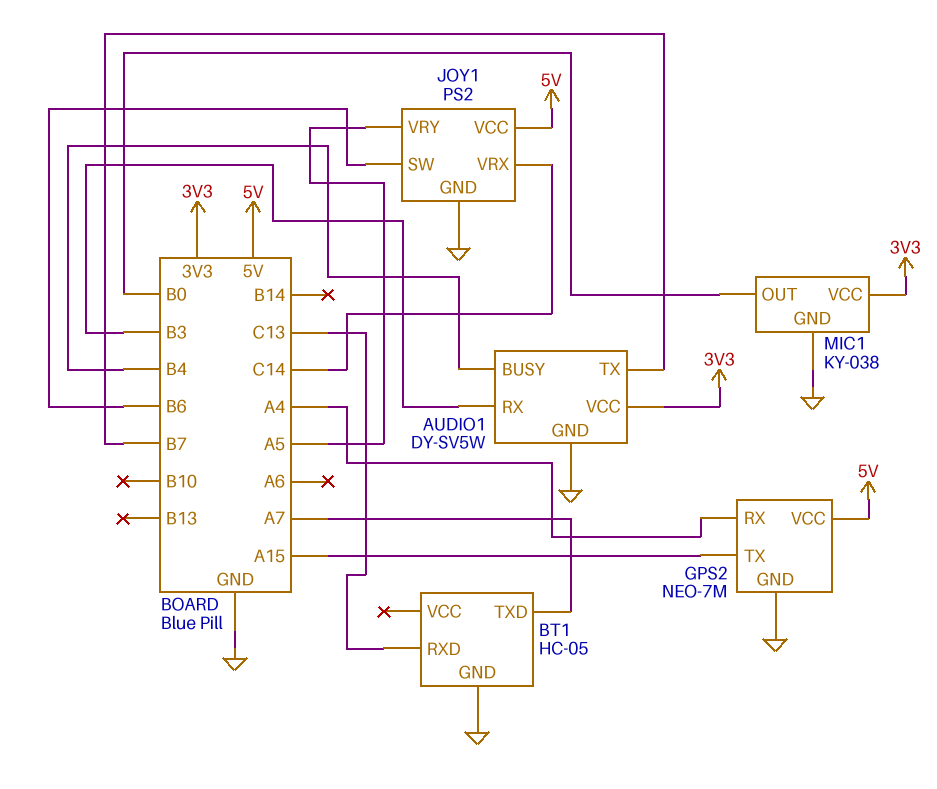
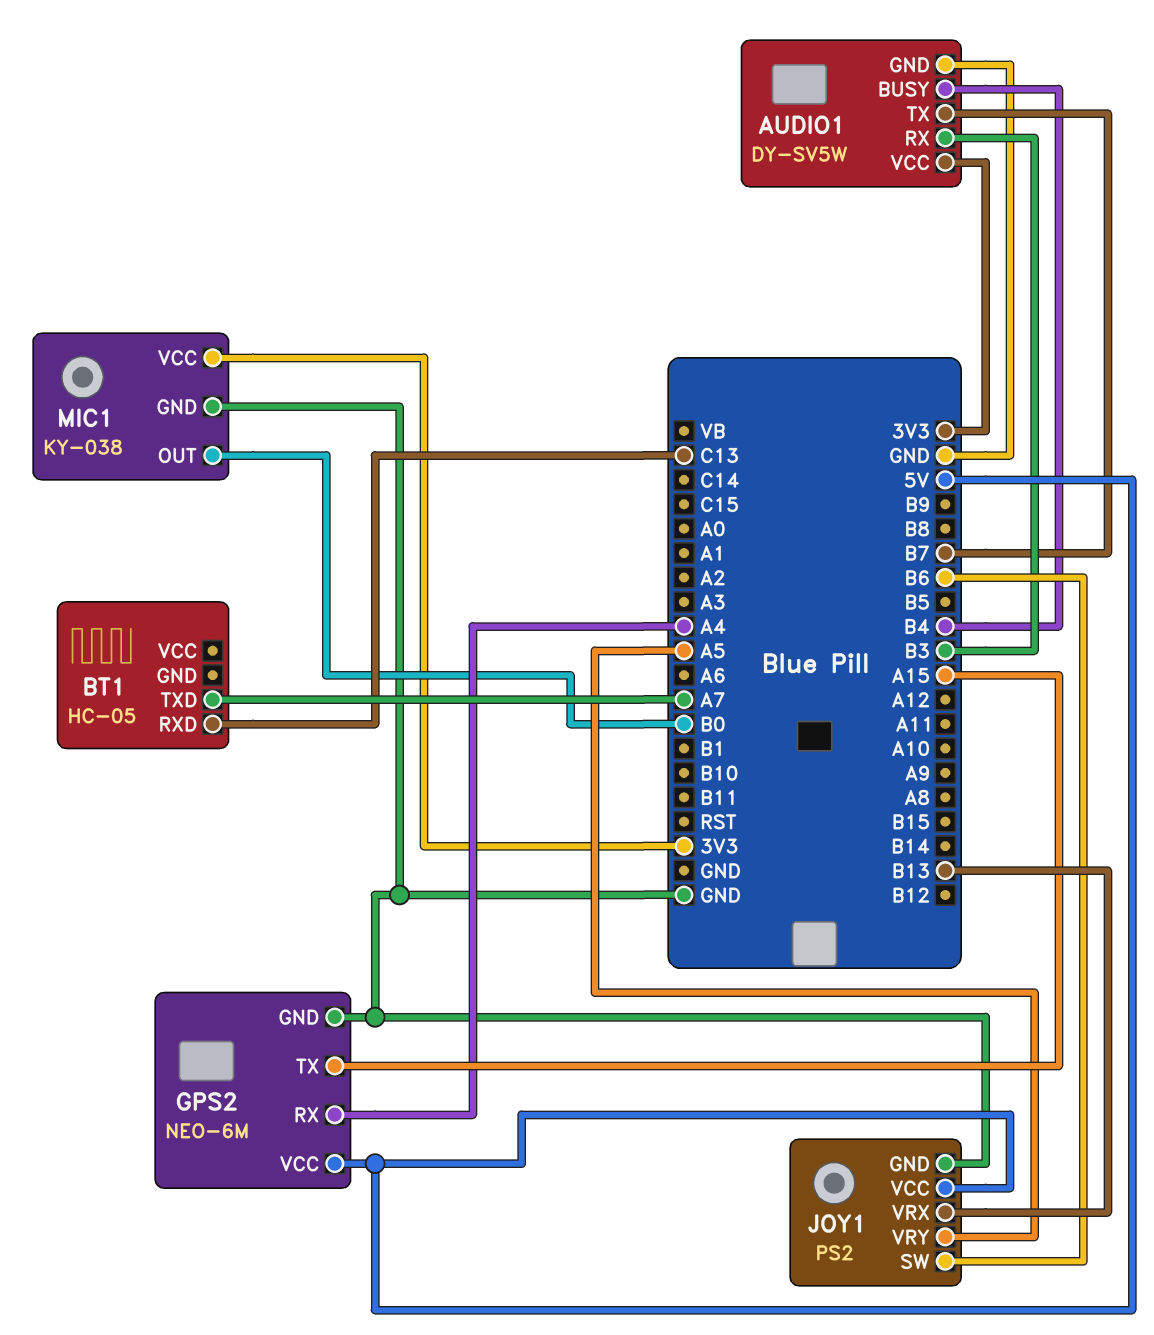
BT1 pin GND: GND -> none
GPS2: NEO-7M -> NEO-6M
JOY1 pin VRX: C14 -> B13

